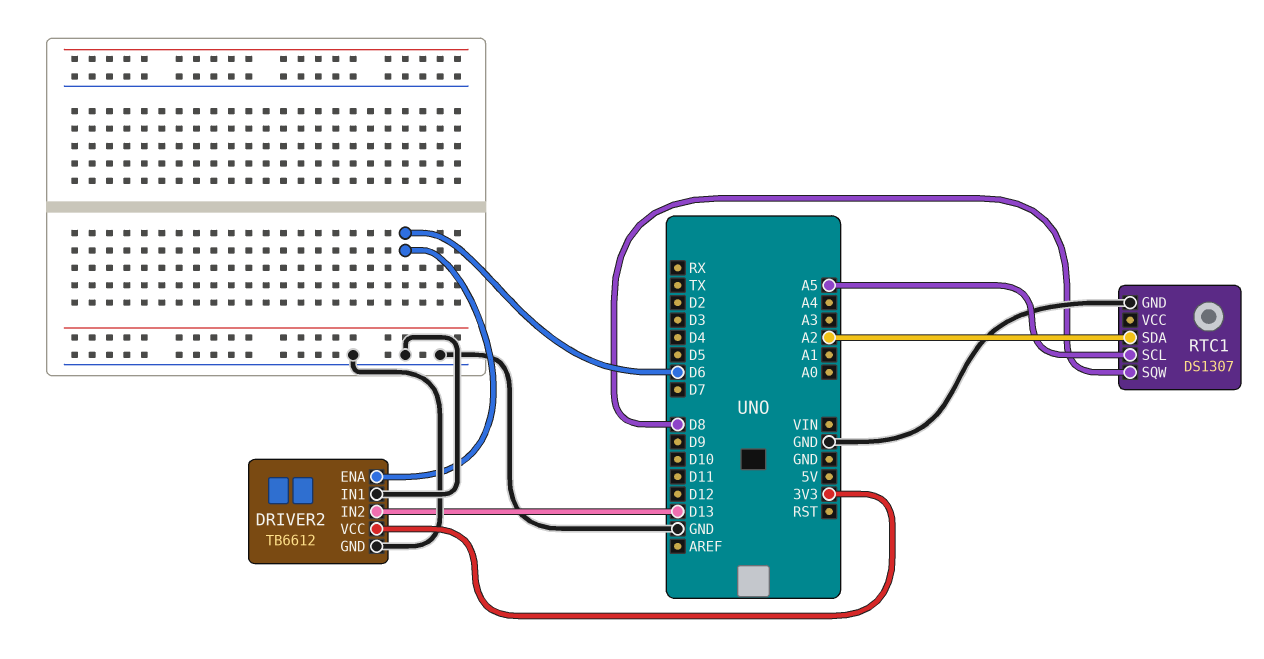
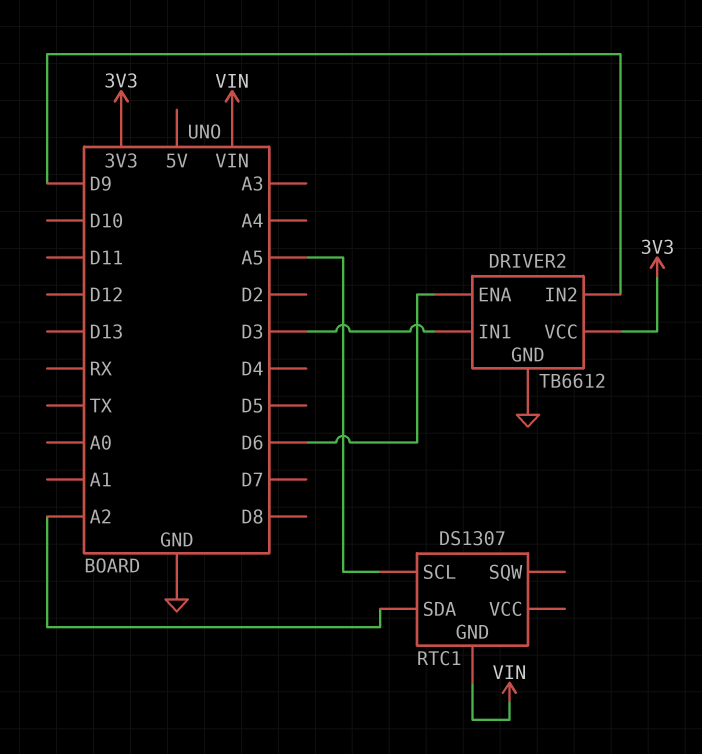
DRIVER2 pin IN1: GND -> D3
DRIVER2 pin IN2: D13 -> D9
RTC1 pin GND: GND -> VIN
RTC1 pin SQW: D8 -> none

